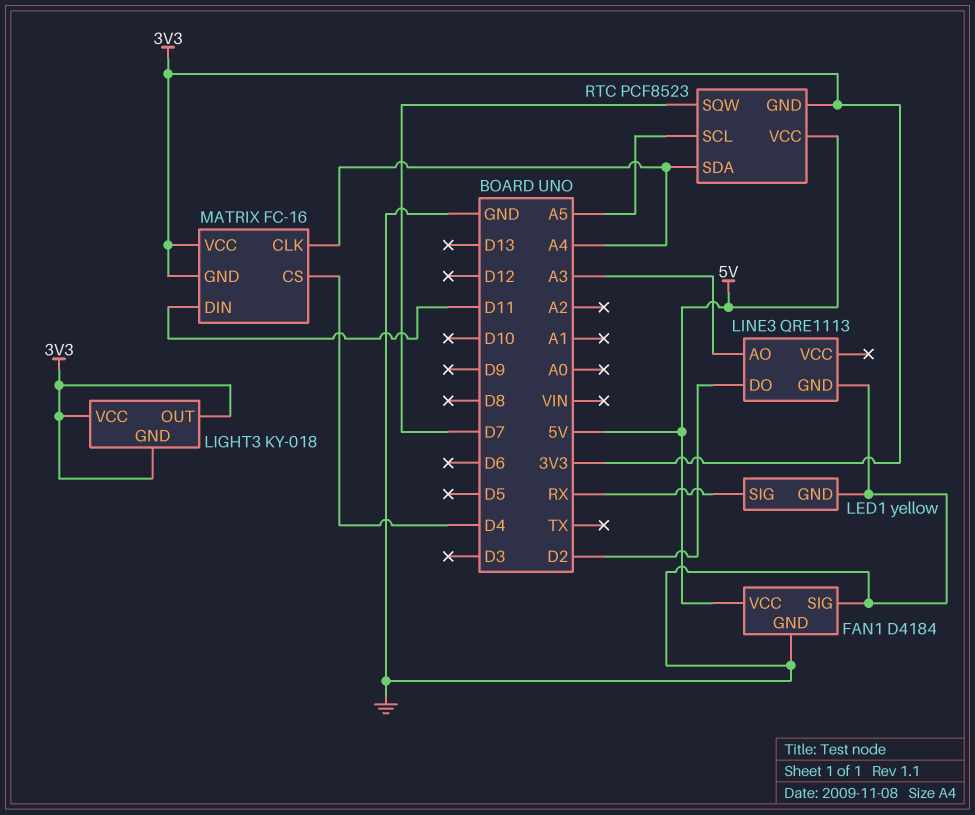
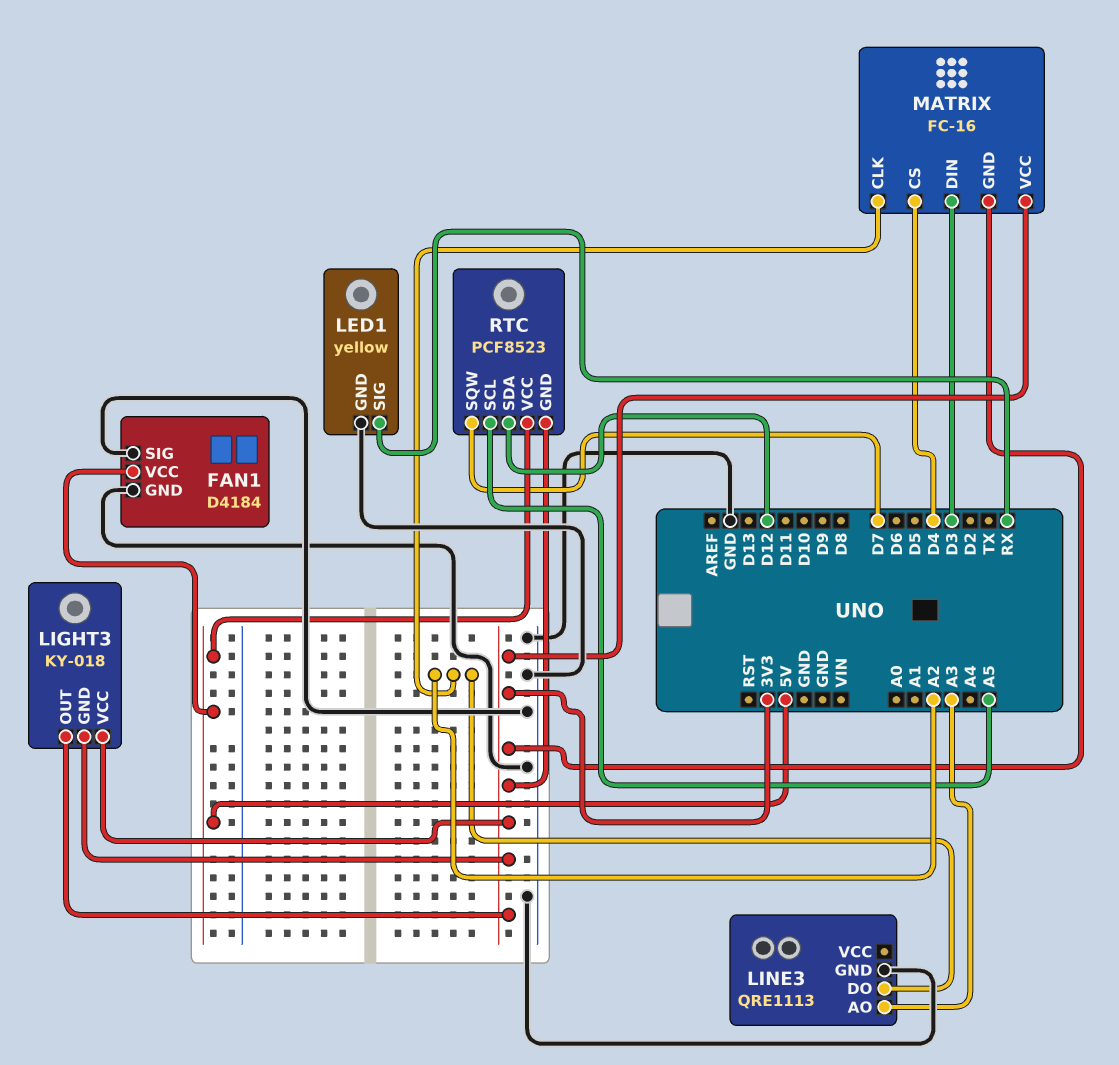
LINE3 pin DO: D2 -> A2
MATRIX pin CLK: A4 -> A2
MATRIX pin DIN: D11 -> D3
RTC pin SDA: A4 -> D12

